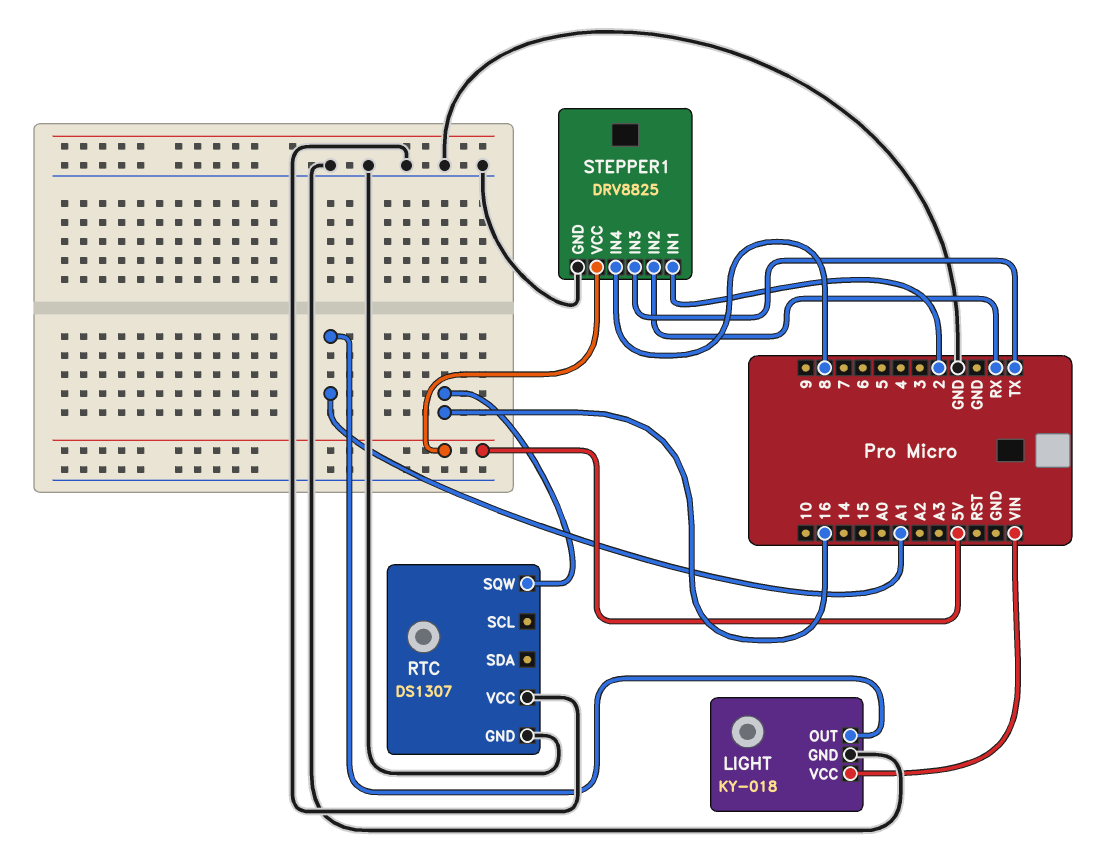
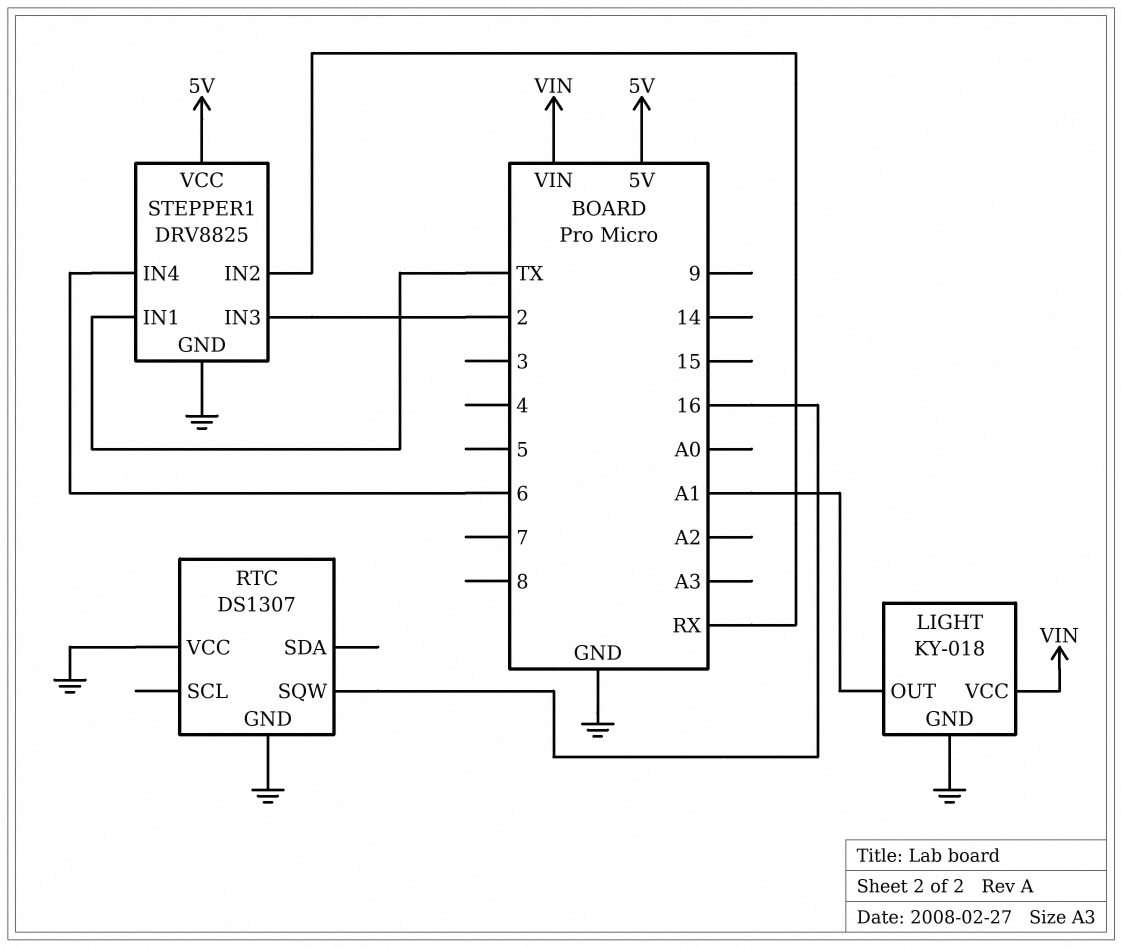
STEPPER1 pin IN1: 2 -> TX
STEPPER1 pin IN3: TX -> 2
STEPPER1 pin IN4: 8 -> 6

